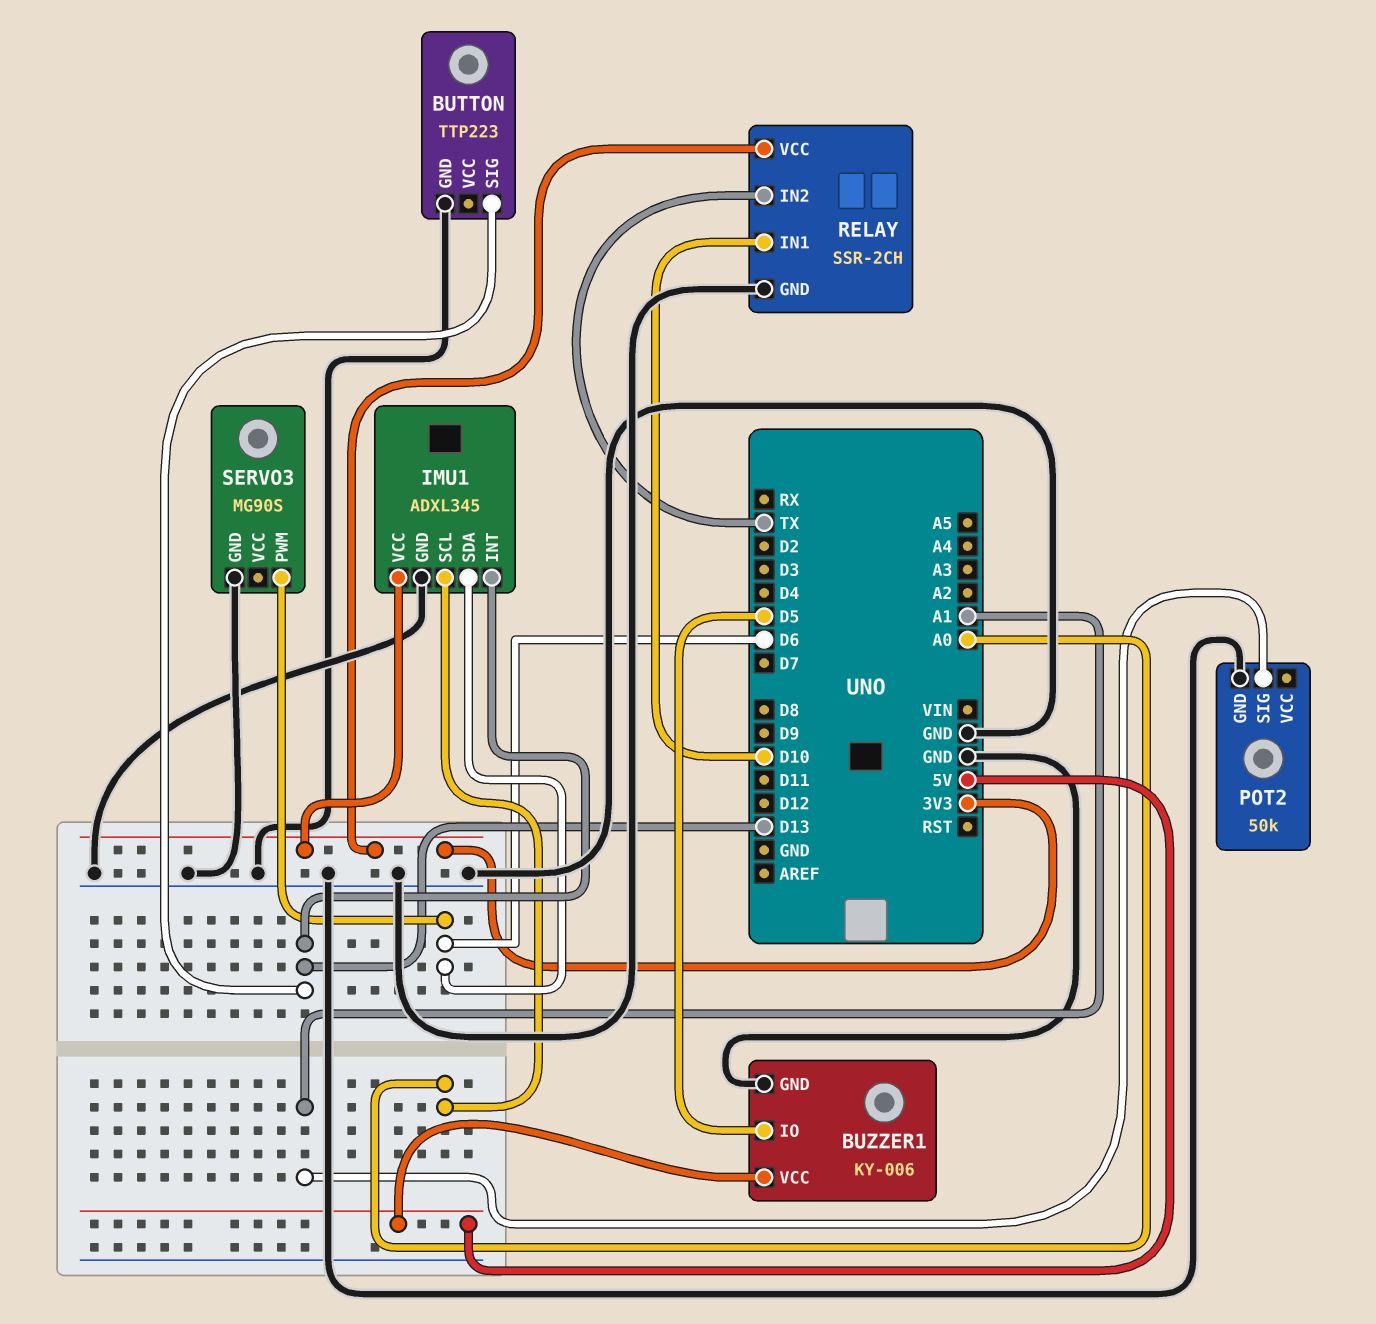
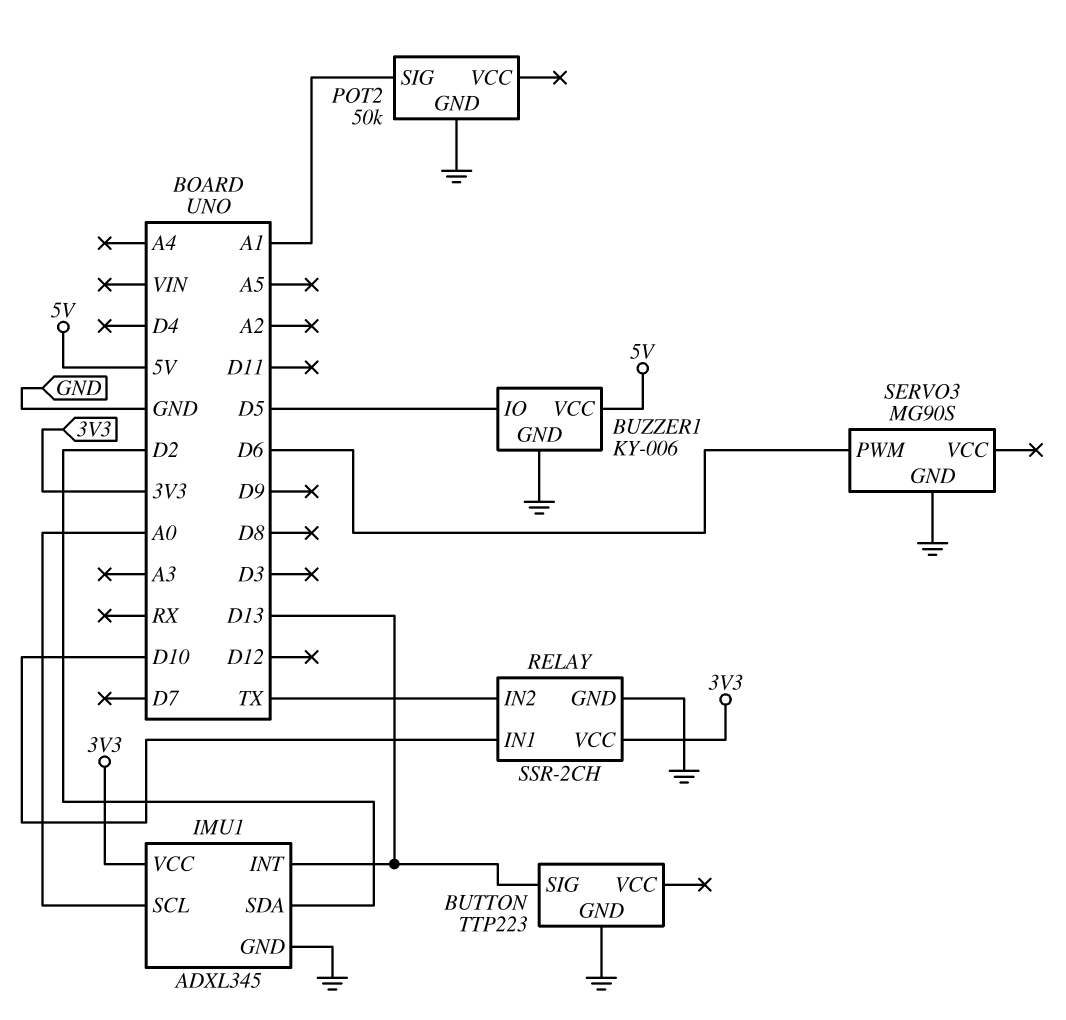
IMU1 pin SDA: D6 -> D2

